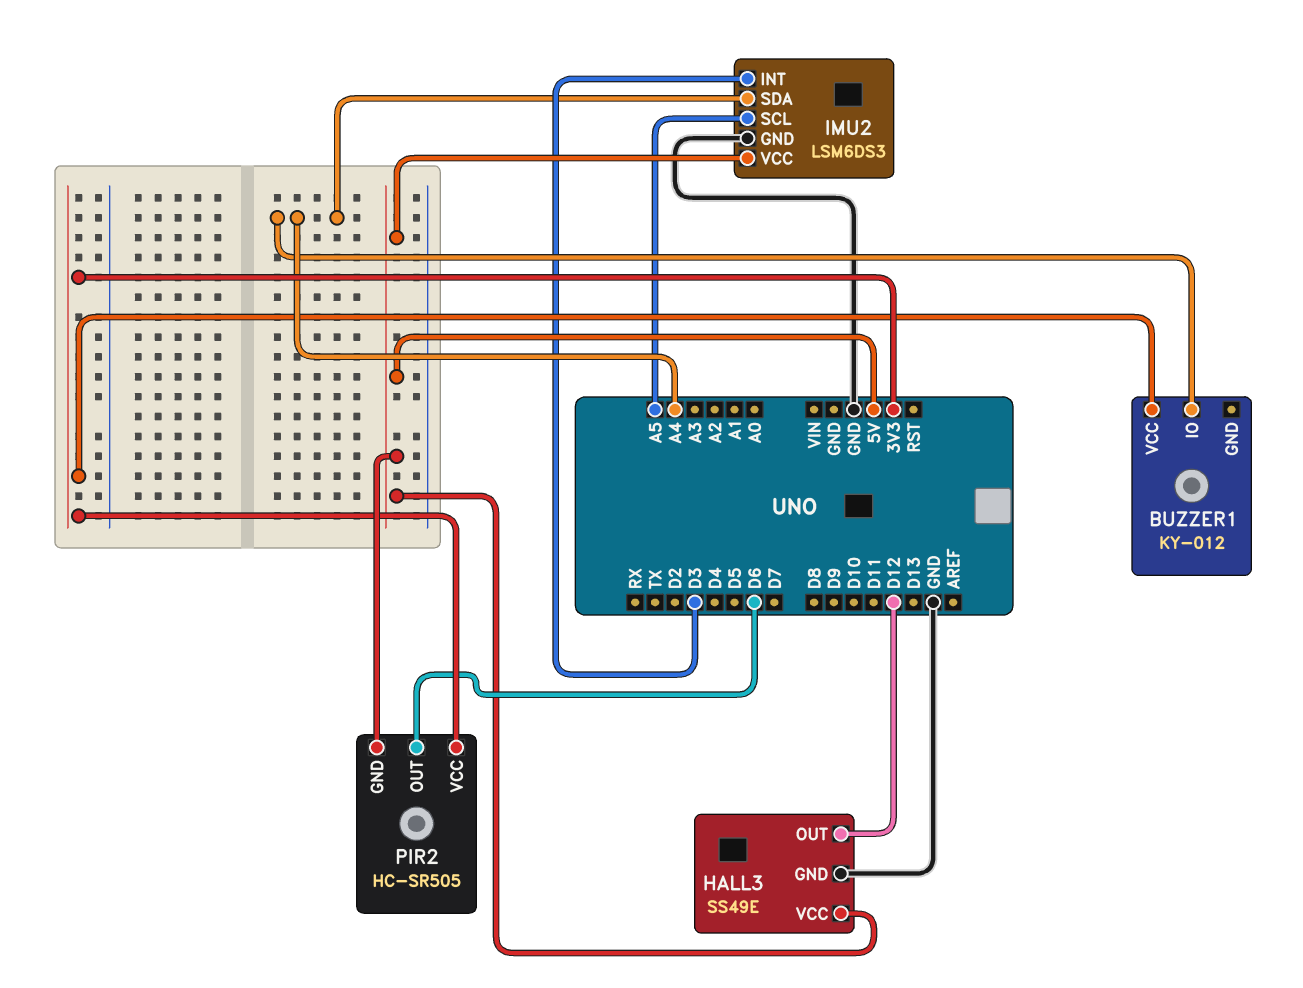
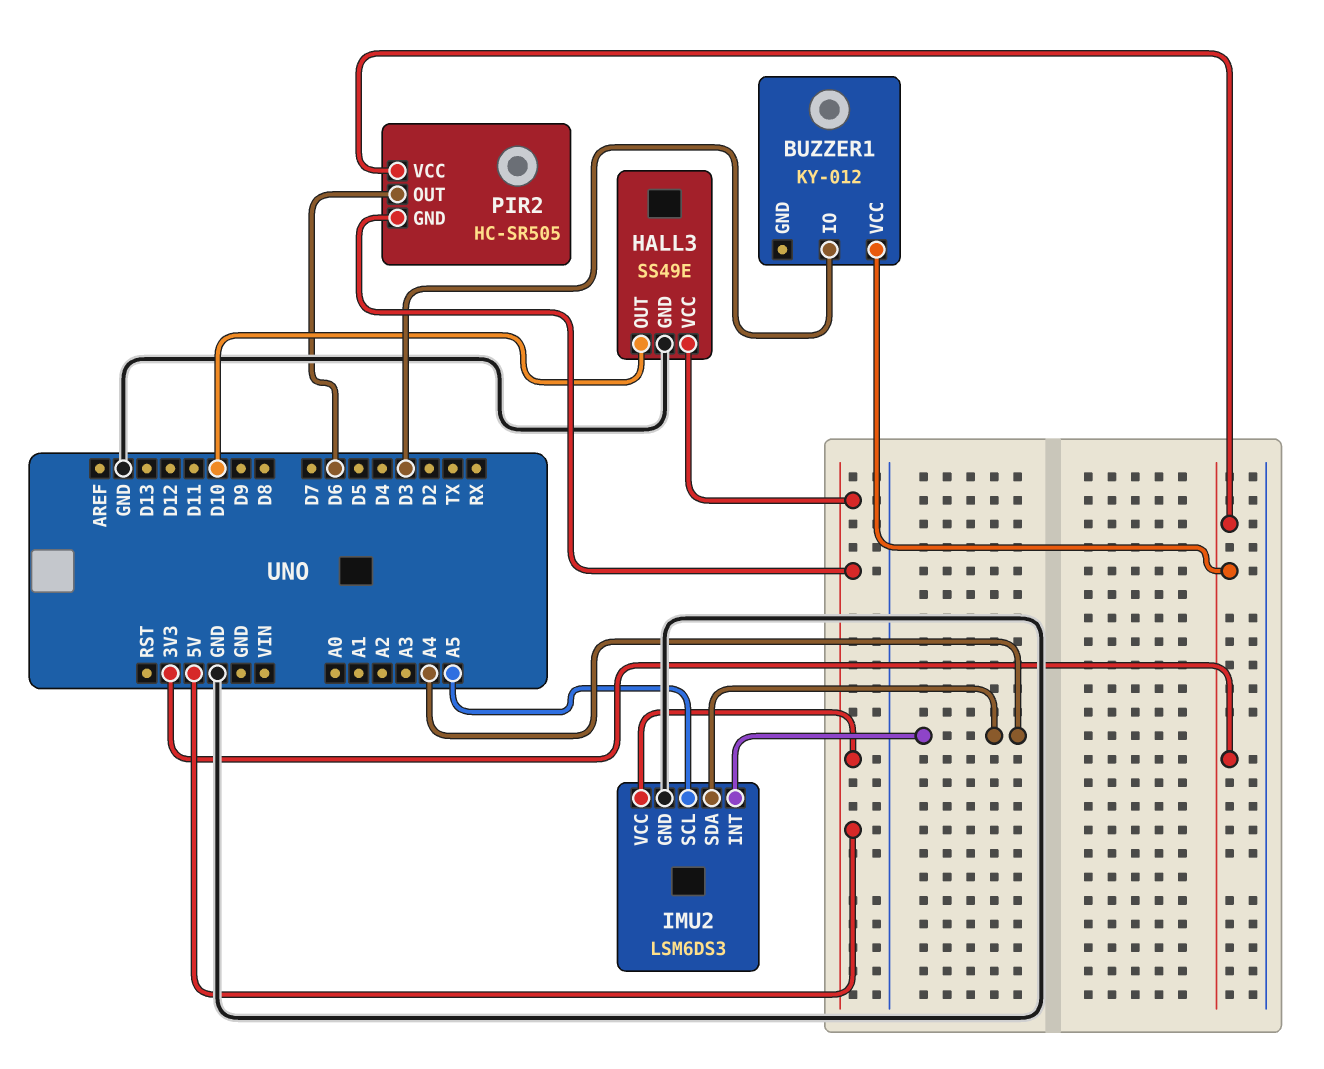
BUZZER1 pin IO: A4 -> D3
HALL3 pin OUT: D12 -> D10
IMU2 pin INT: D3 -> A4

